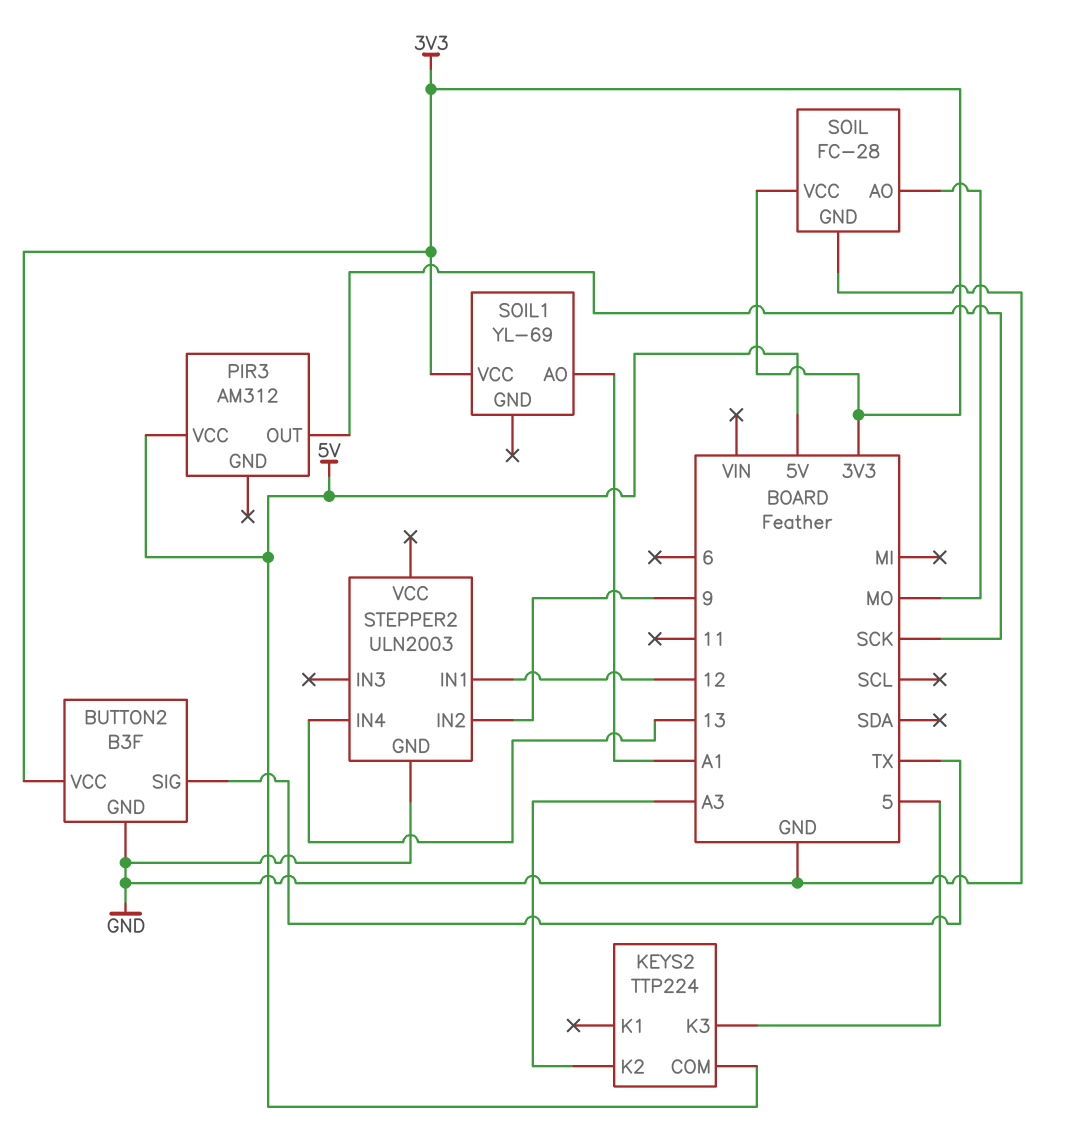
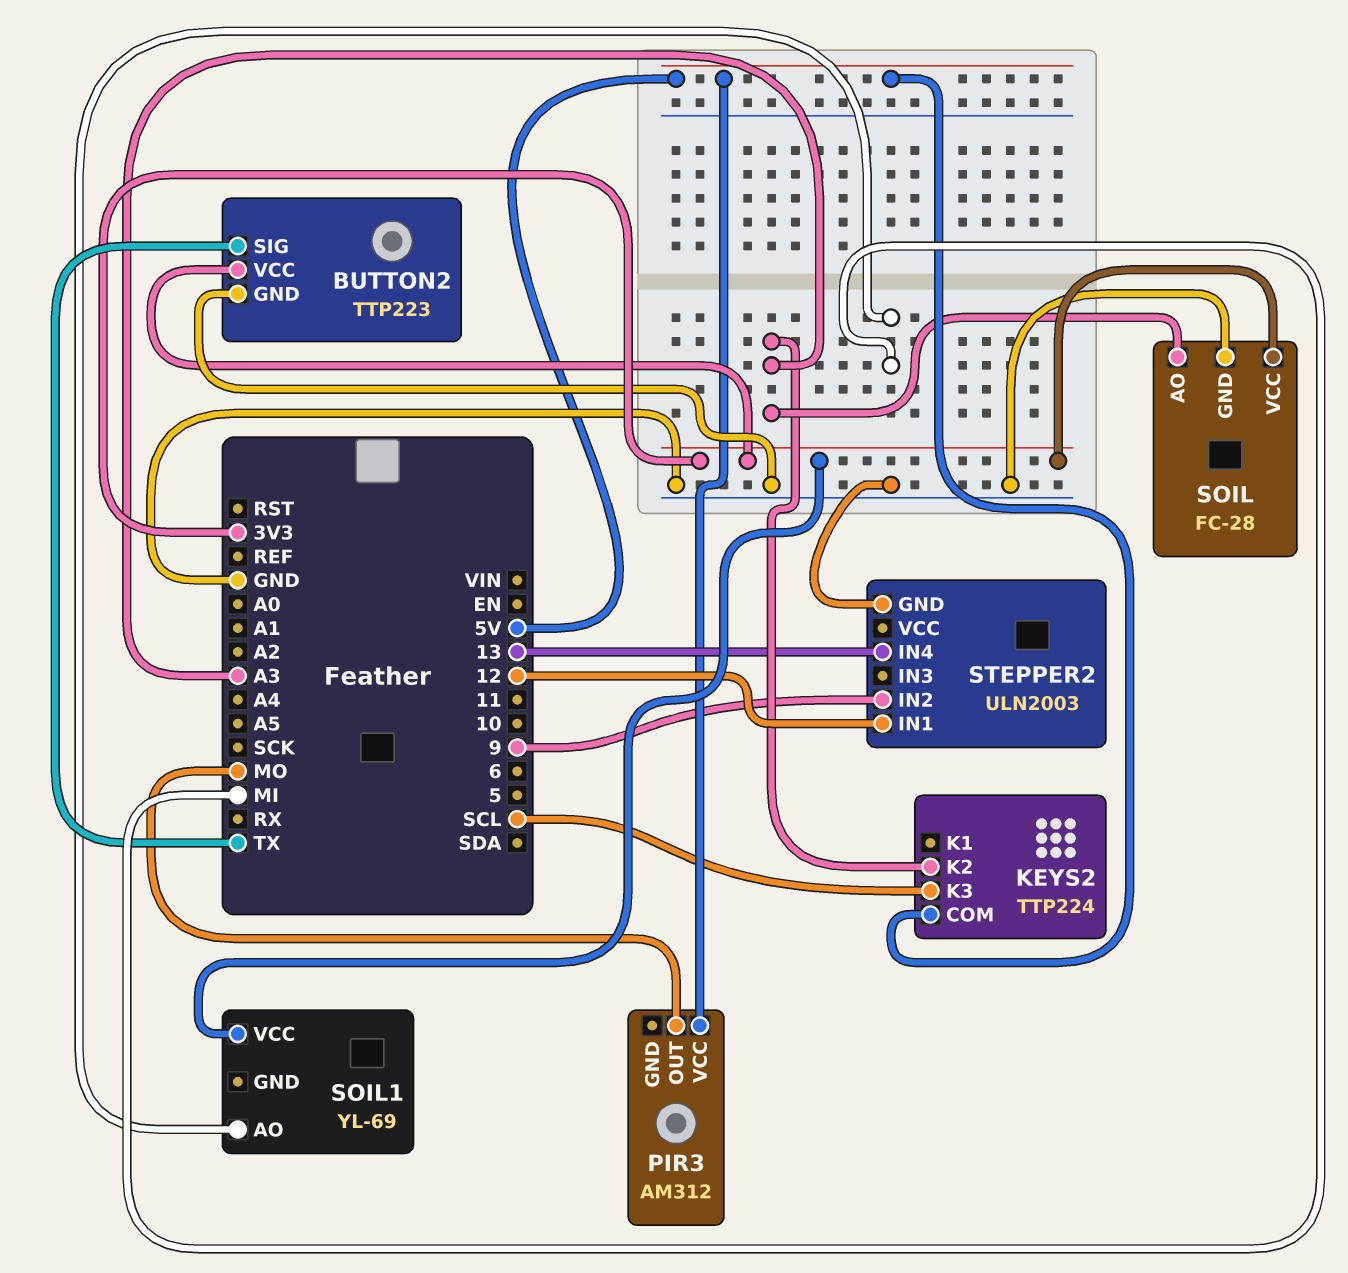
BUTTON2: B3F -> TTP223
KEYS2 pin K3: 5 -> SCL
PIR3 pin OUT: SCK -> MO
SOIL pin AO: MO -> A3
SOIL1 pin AO: A1 -> MI

